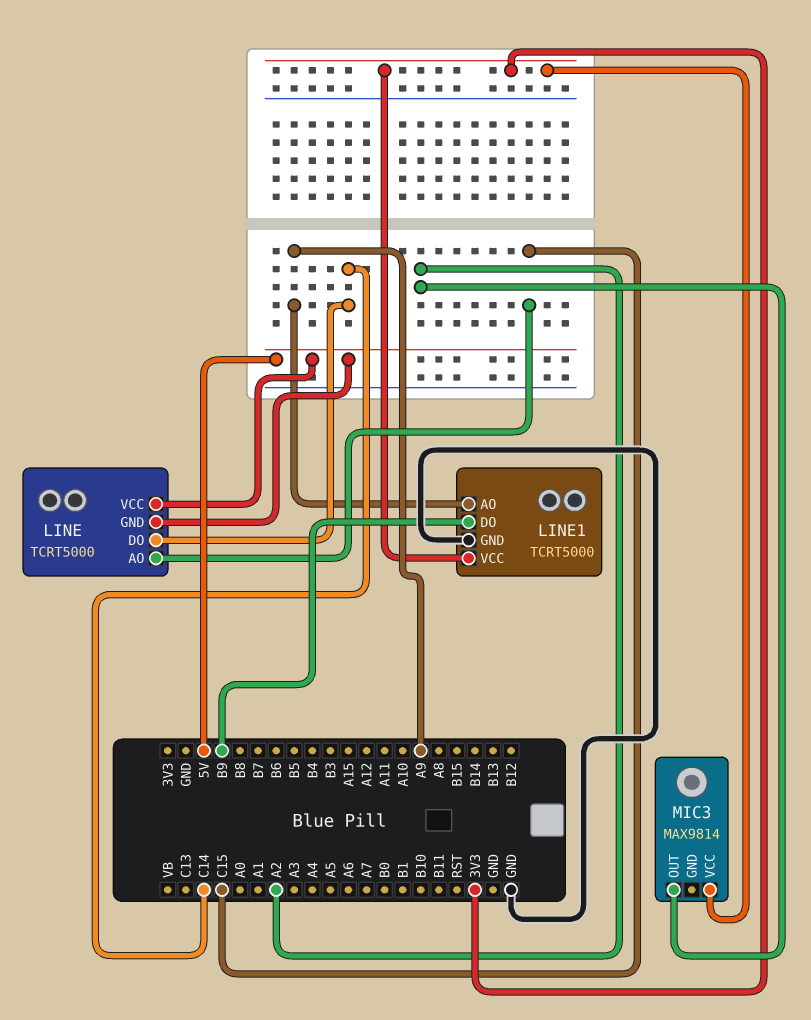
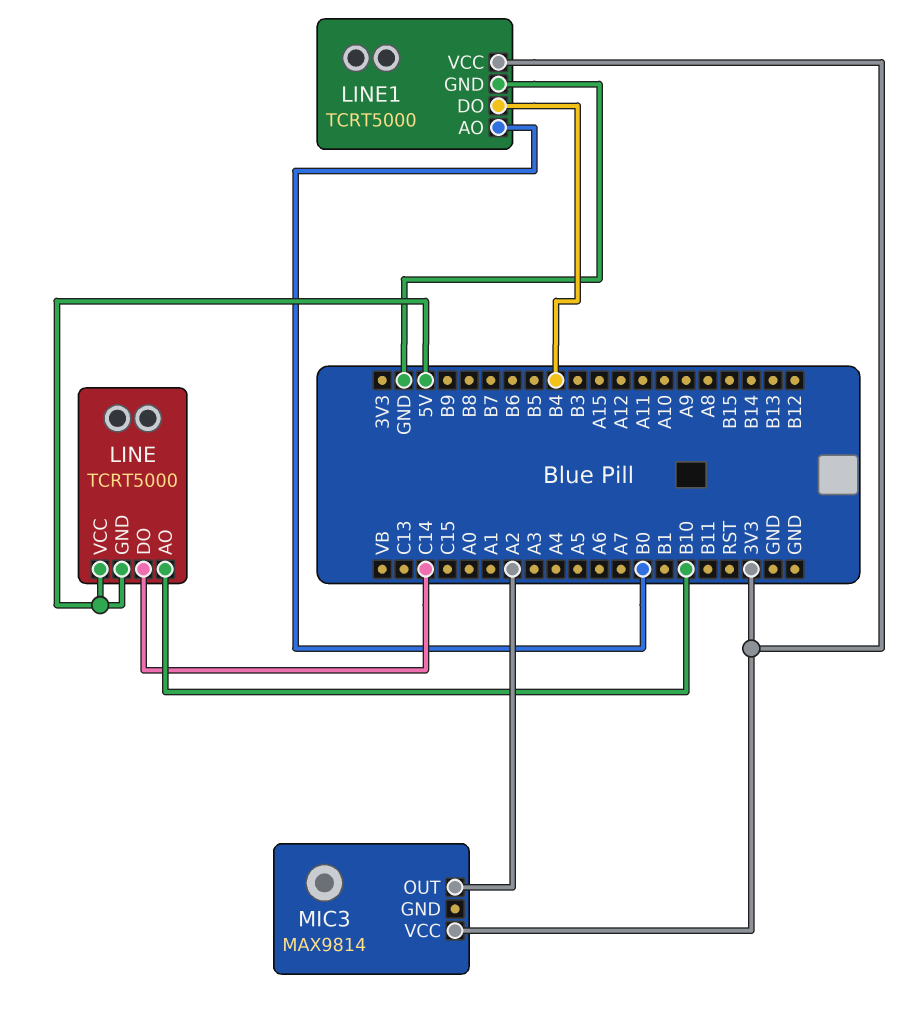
LINE pin AO: C15 -> B10
LINE1 pin AO: A9 -> B0
LINE1 pin DO: B9 -> B4

